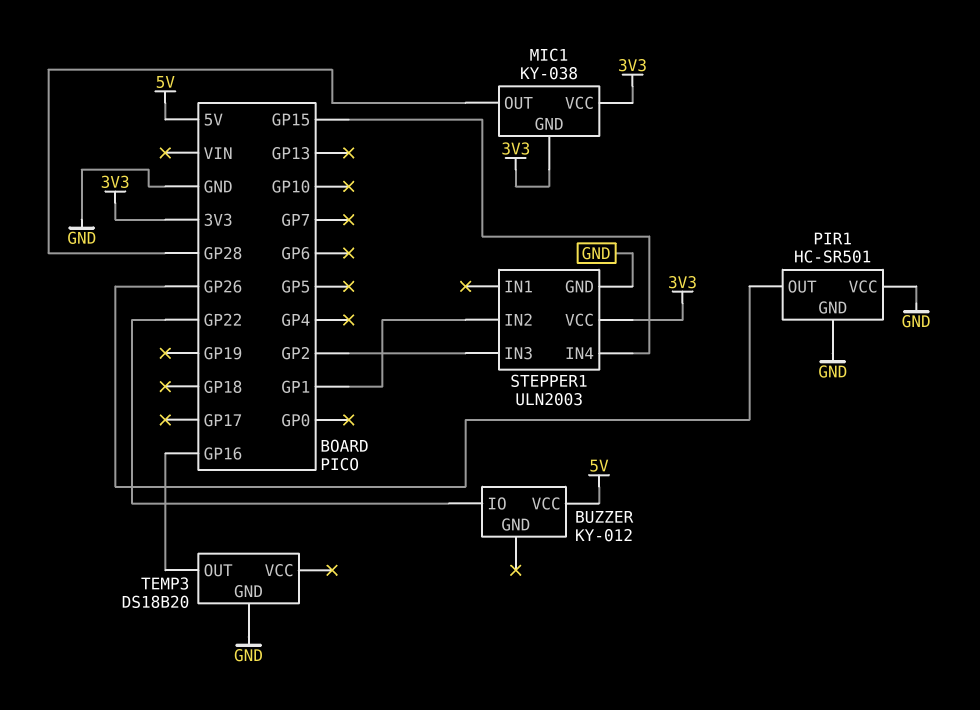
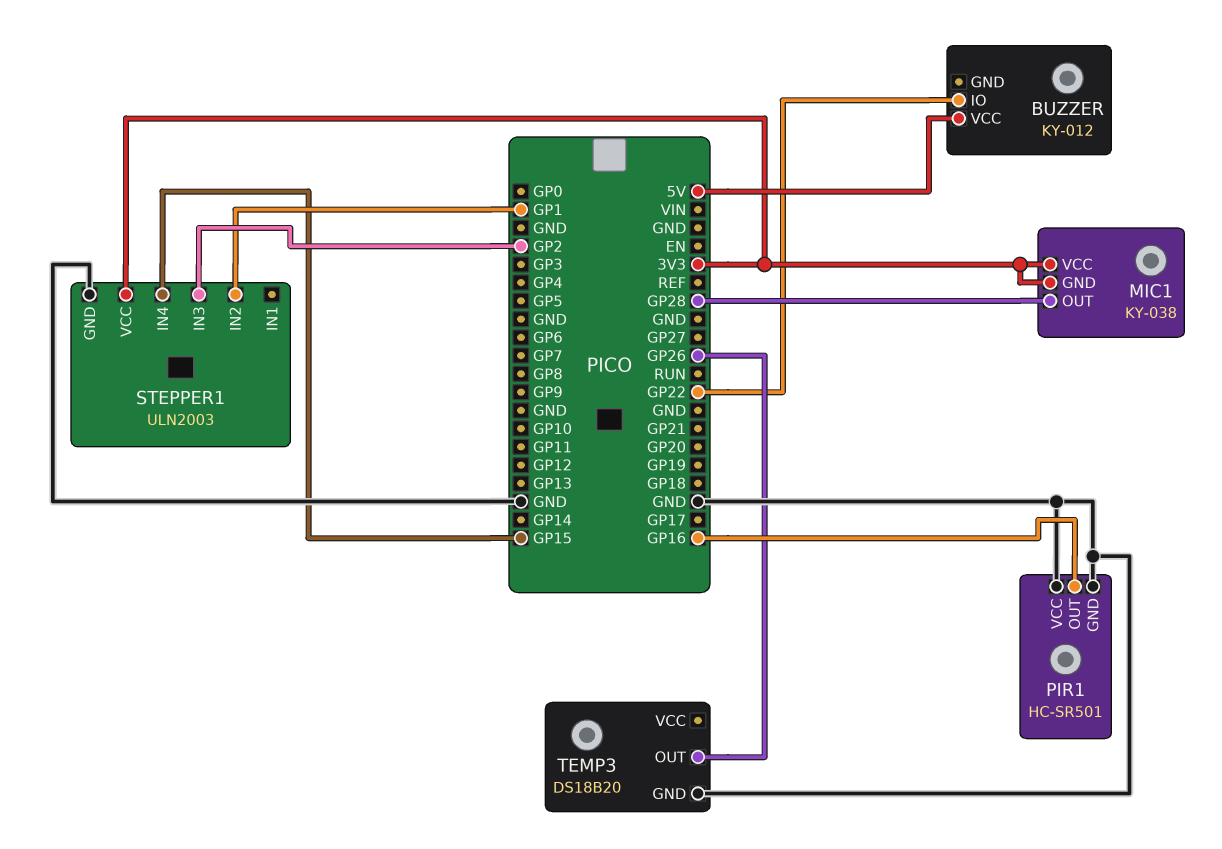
PIR1 pin OUT: GP26 -> GP16
TEMP3 pin OUT: GP16 -> GP26

